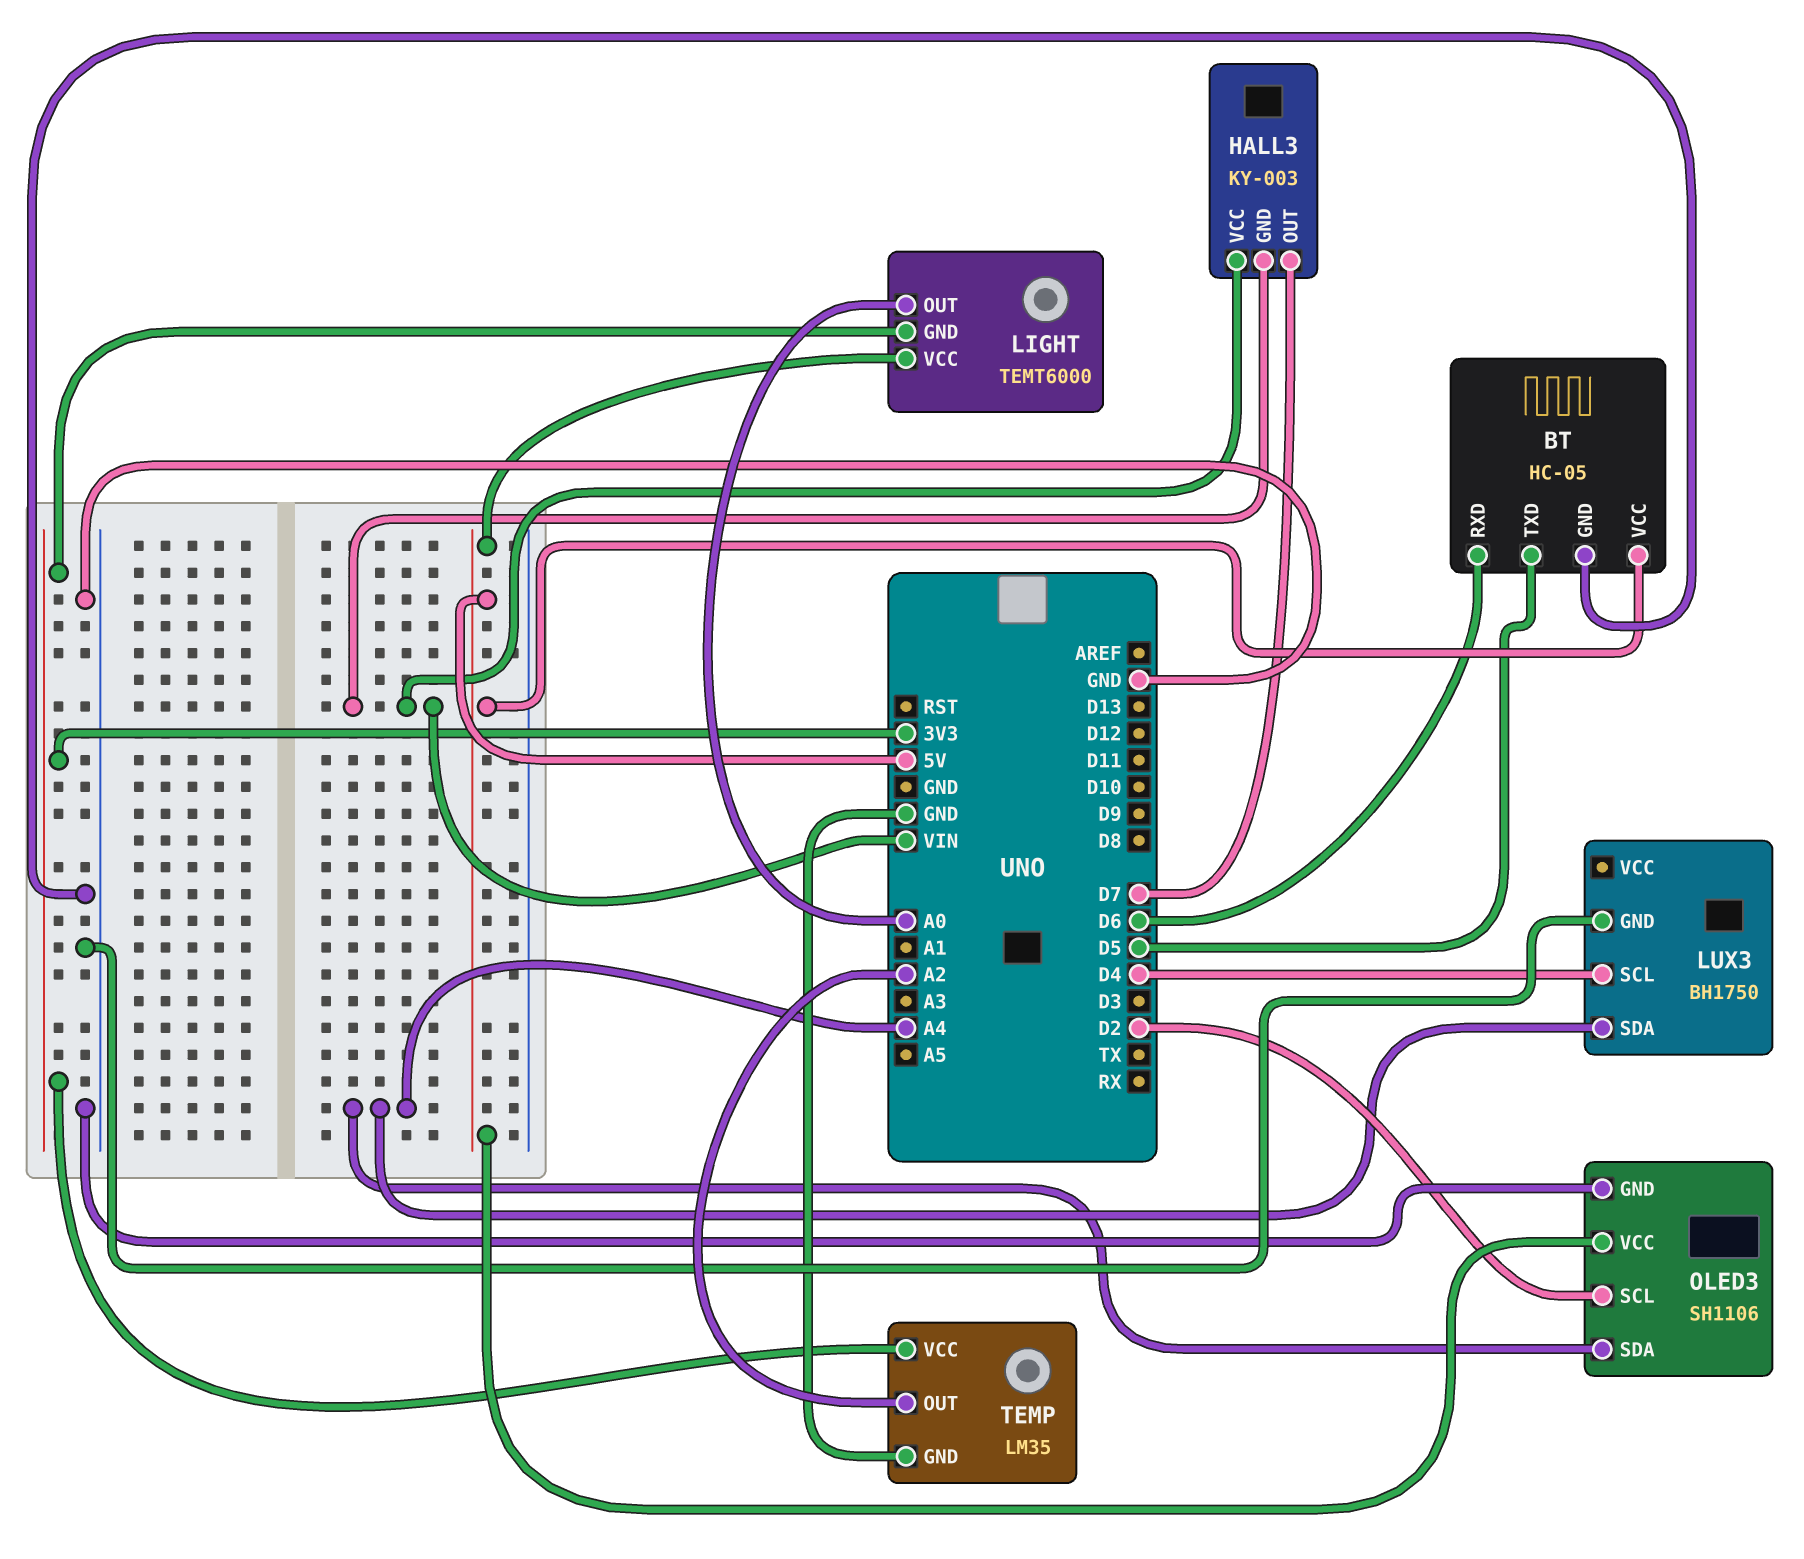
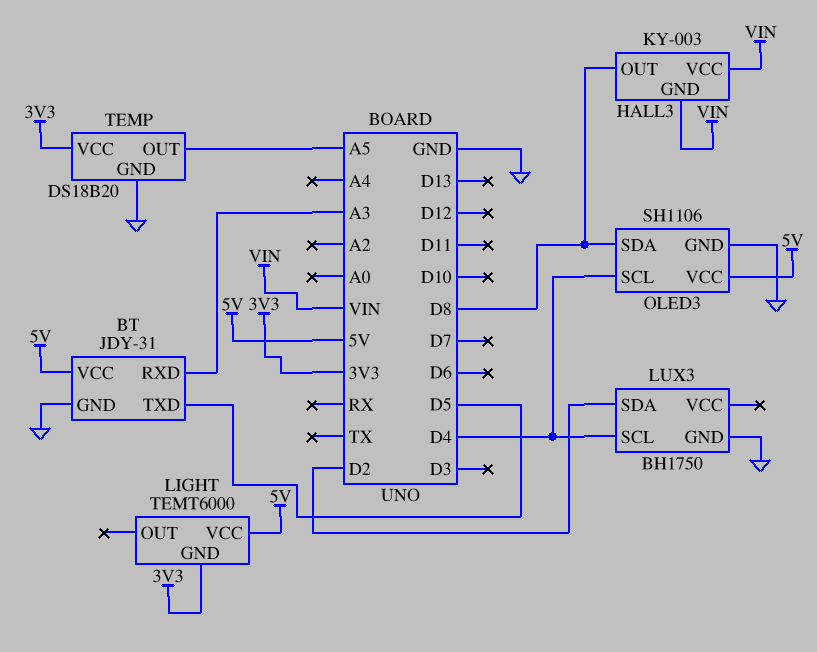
BT: HC-05 -> JDY-31
BT pin RXD: D6 -> A3
HALL3 pin OUT: D7 -> D8
LIGHT pin OUT: A0 -> none
LUX3 pin SDA: A4 -> D2
OLED3 pin SCL: D2 -> D4
OLED3 pin SDA: A4 -> D8
TEMP: LM35 -> DS18B20
TEMP pin OUT: A2 -> A5

